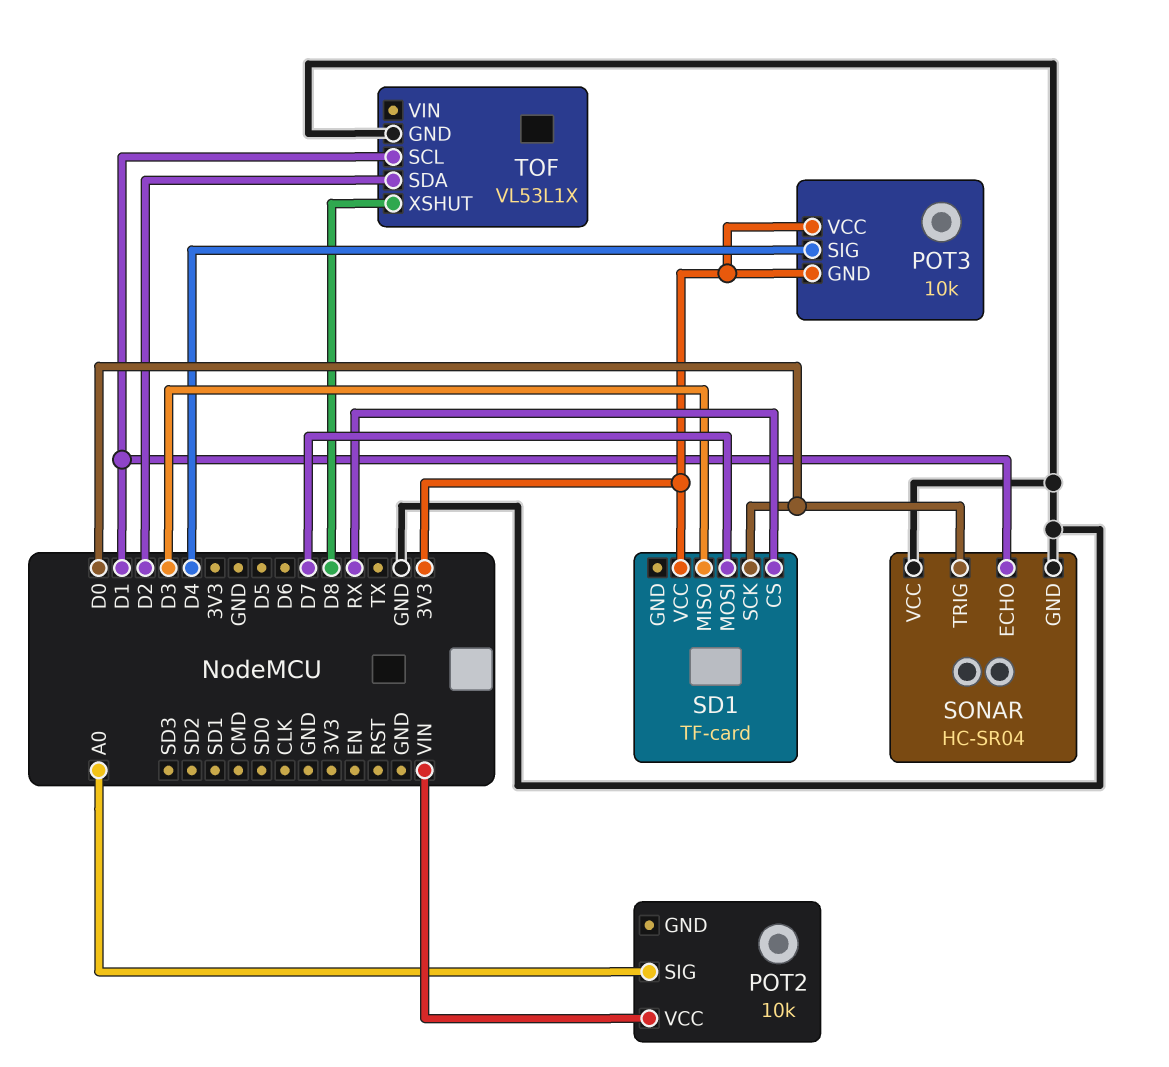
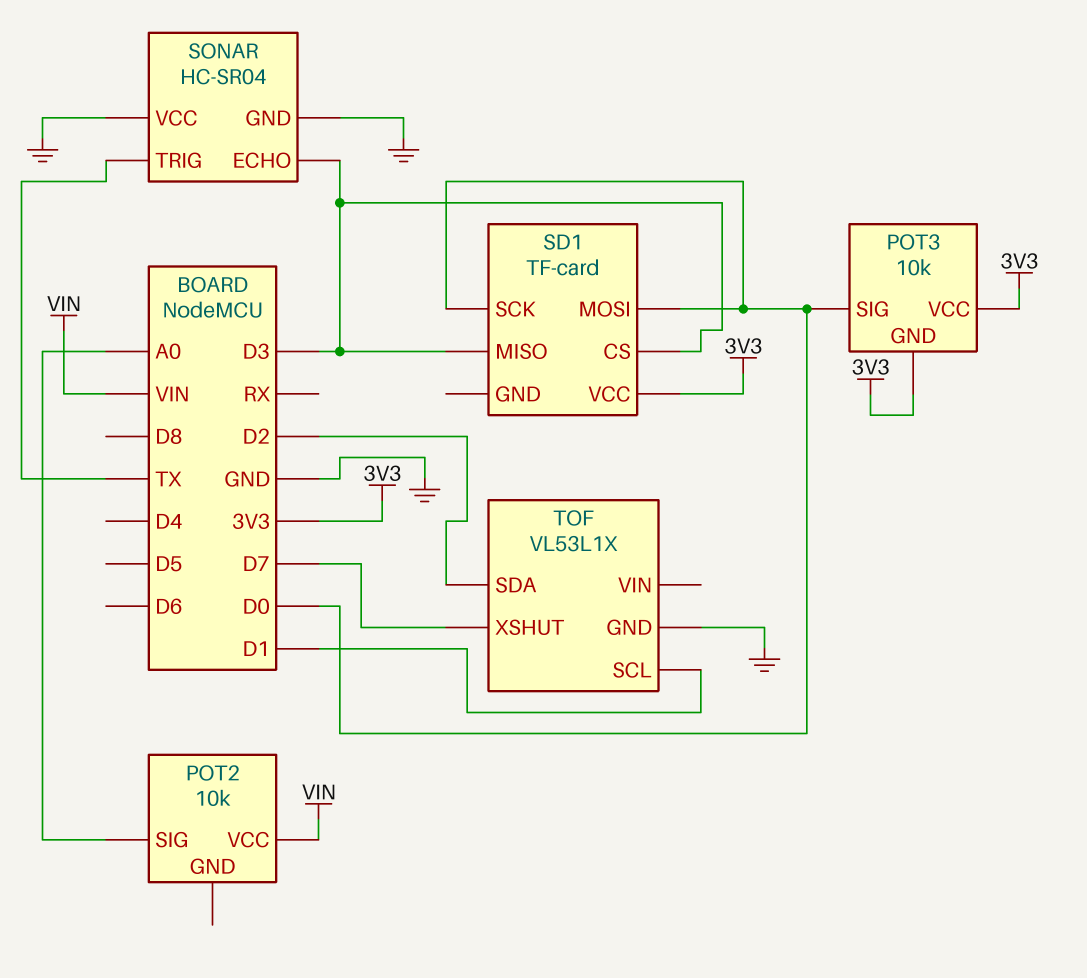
POT3 pin SIG: D4 -> D0
SD1 pin CS: RX -> D3
SD1 pin MOSI: D7 -> D0
SONAR pin ECHO: D1 -> D3
SONAR pin TRIG: D0 -> TX
TOF pin XSHUT: D8 -> D7

